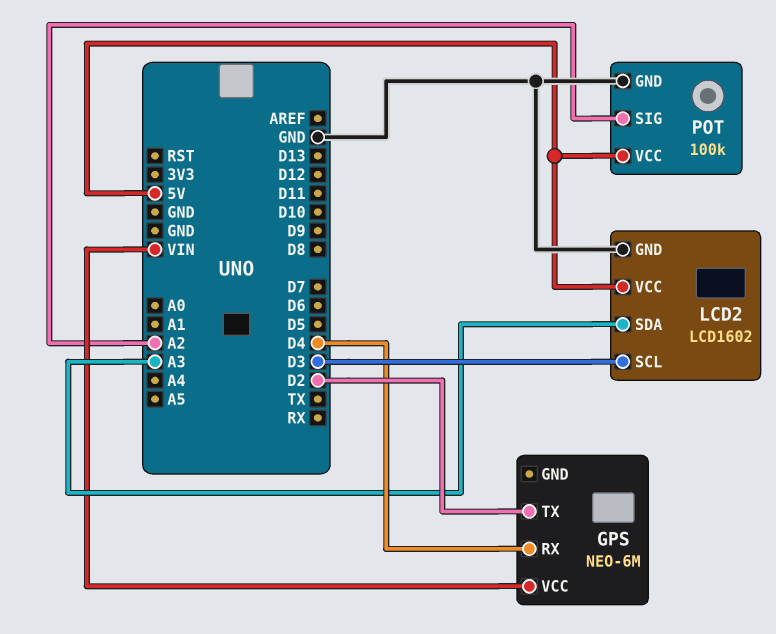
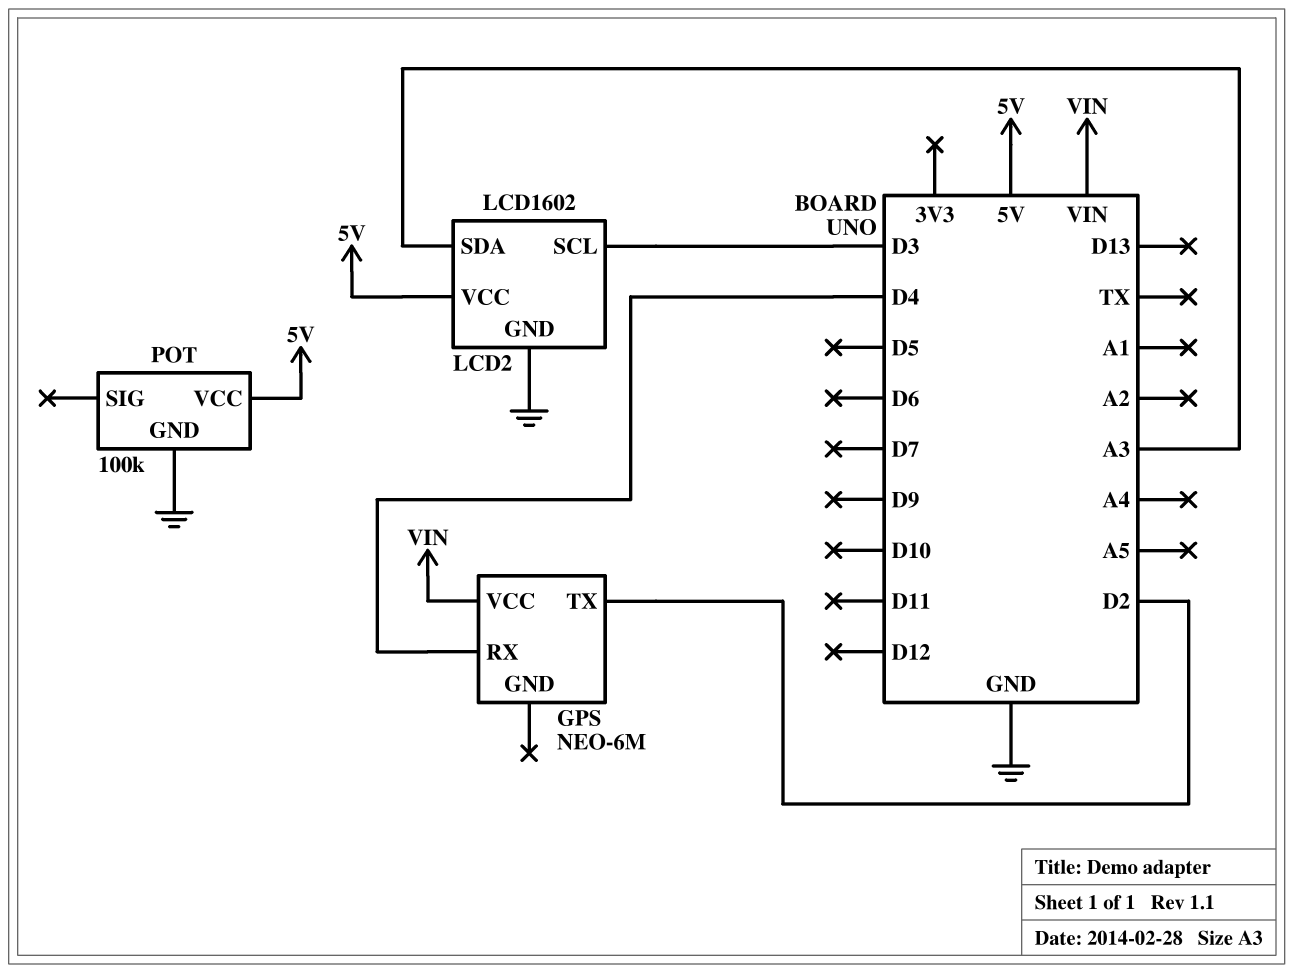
POT pin SIG: A2 -> none

